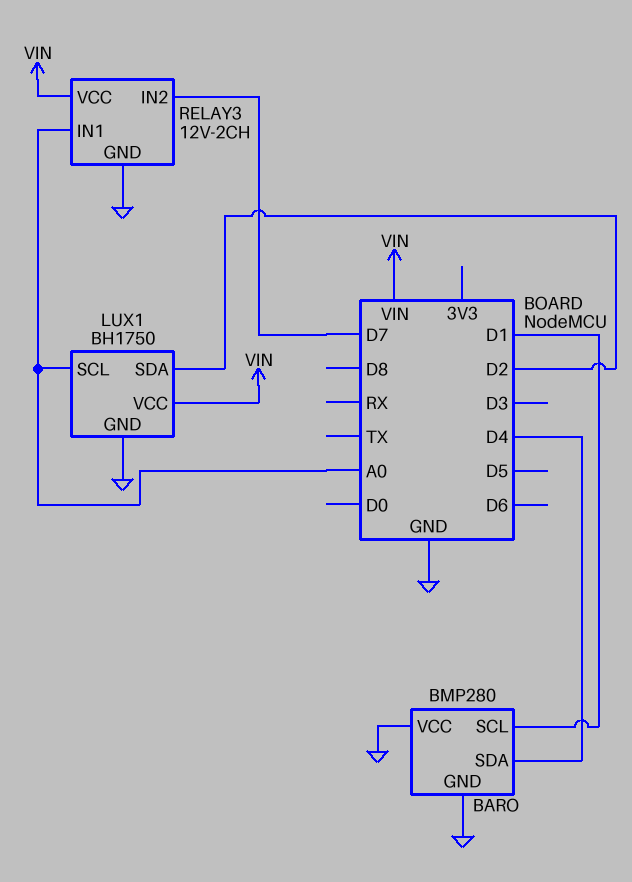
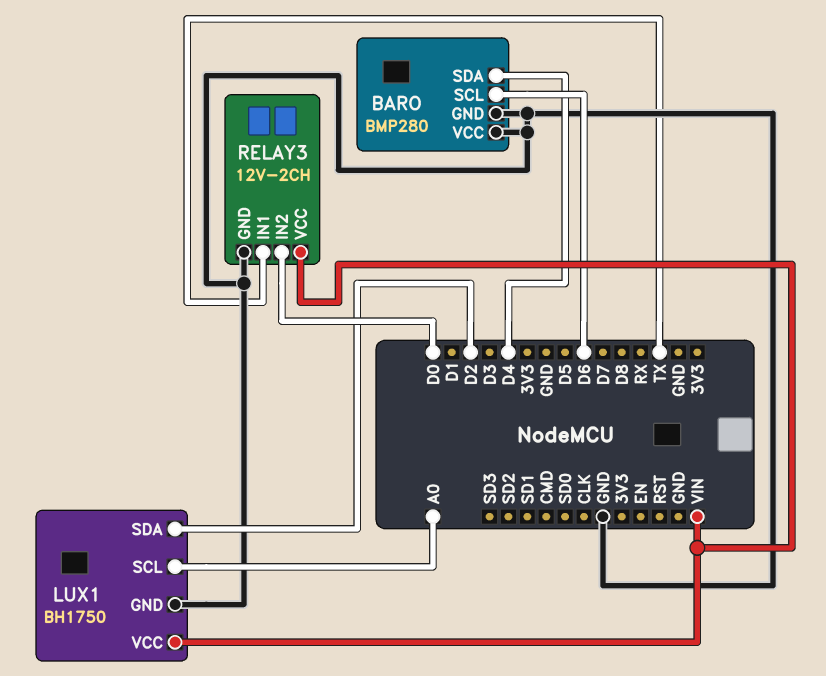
BARO pin SCL: D1 -> D6
RELAY3 pin IN1: A0 -> TX
RELAY3 pin IN2: D7 -> D0

